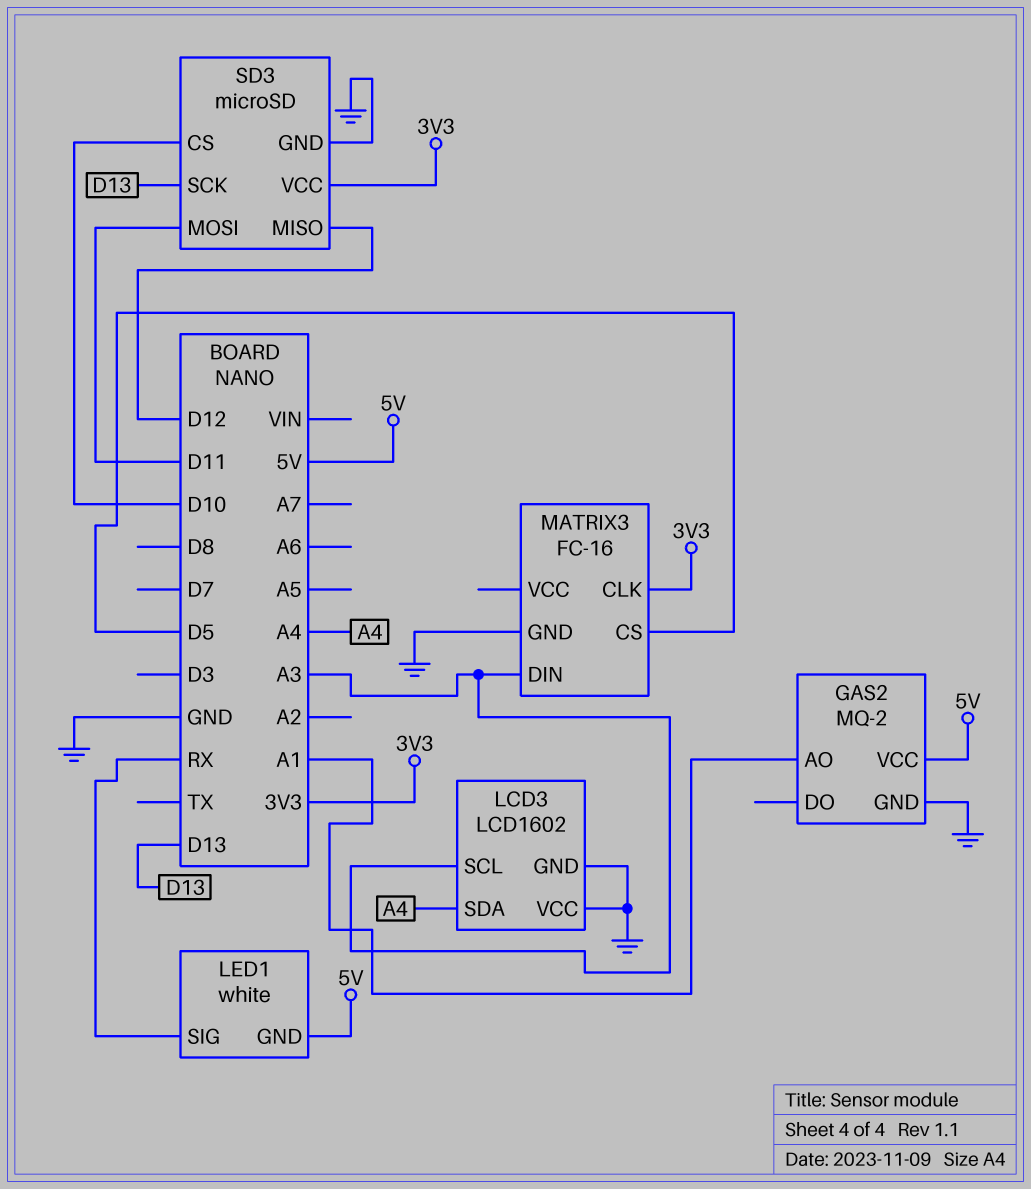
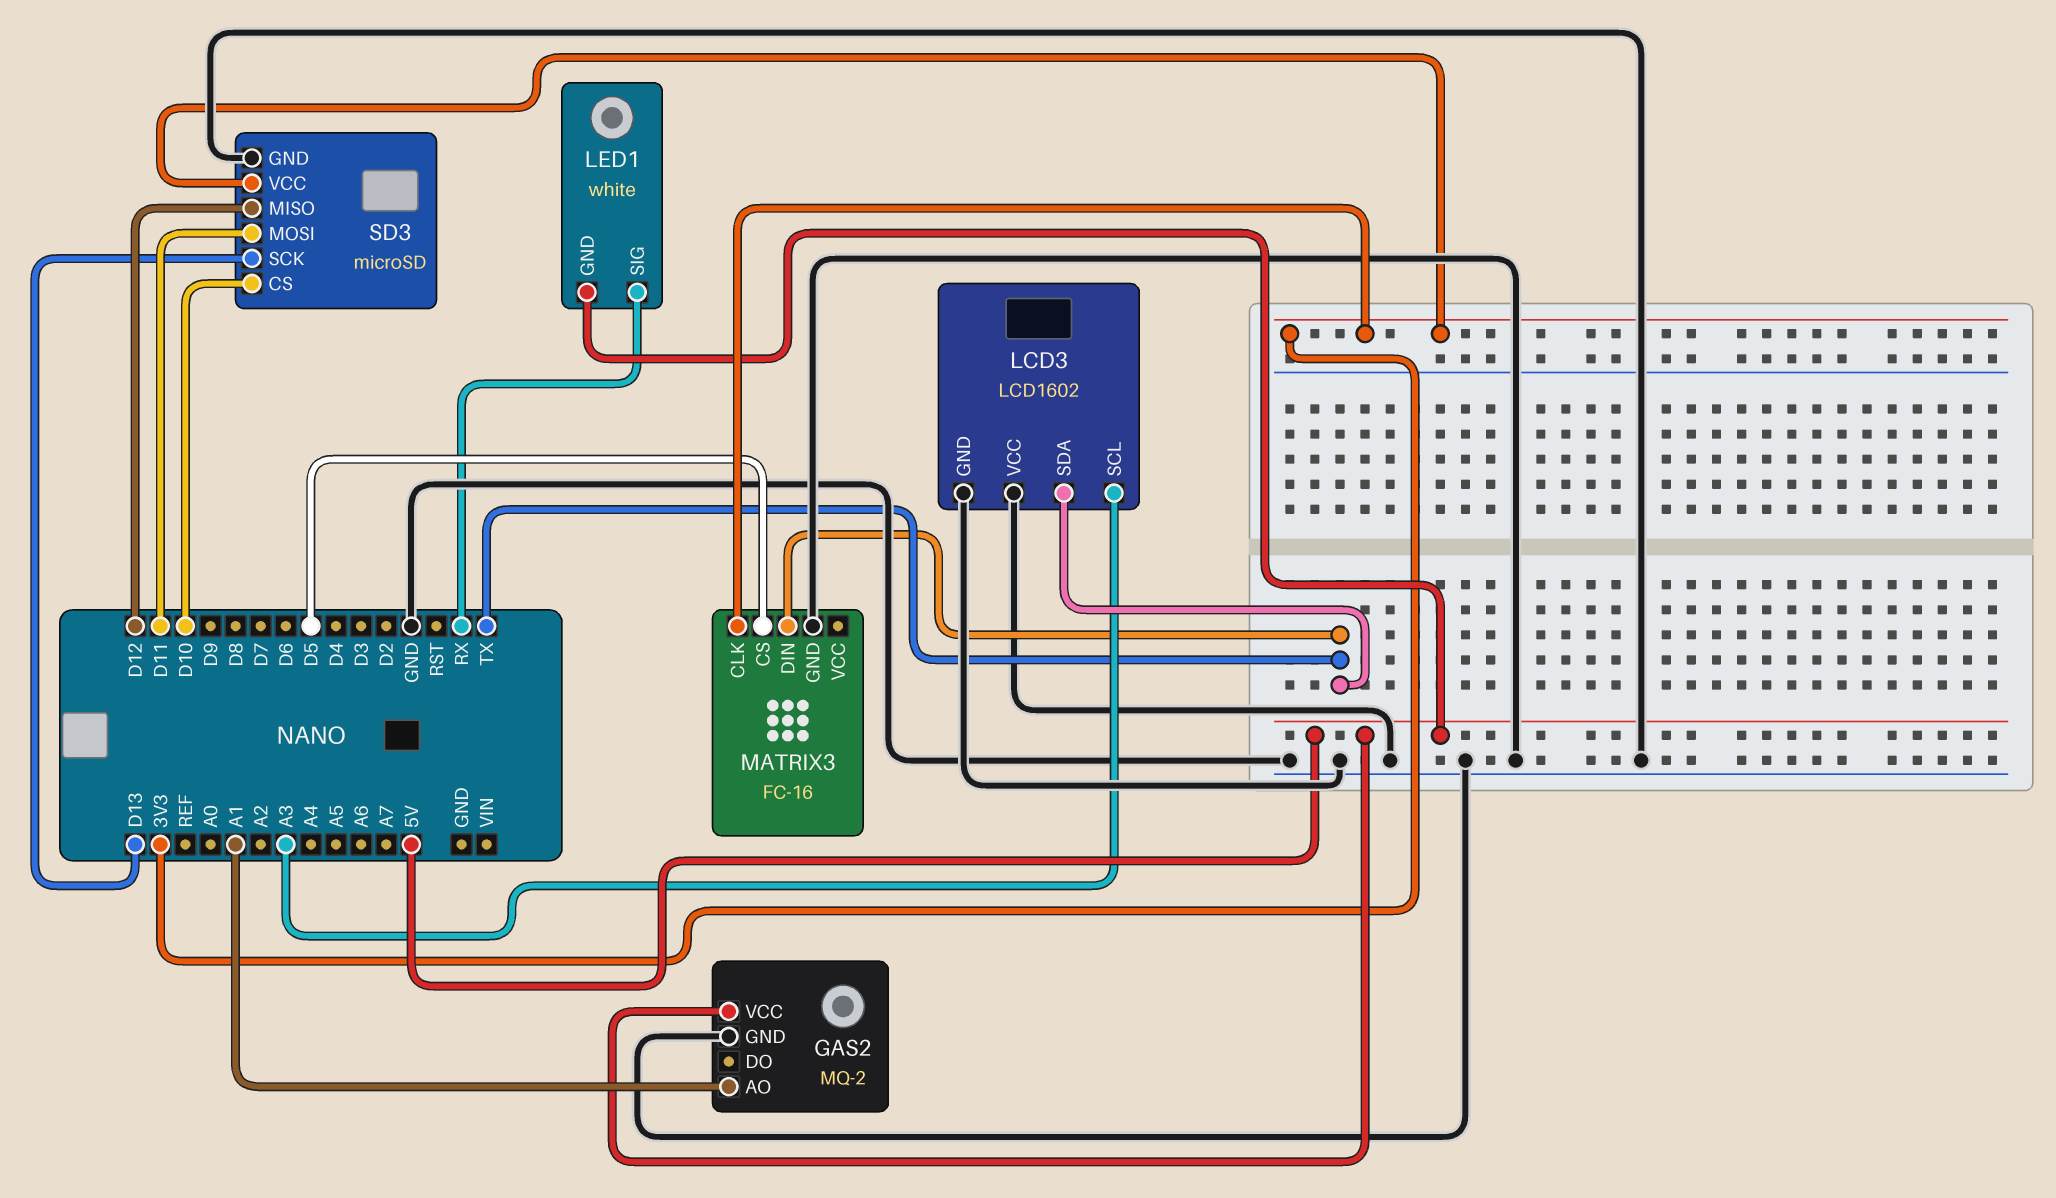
LCD3 pin SDA: A4 -> TX
MATRIX3 pin DIN: A3 -> TX

